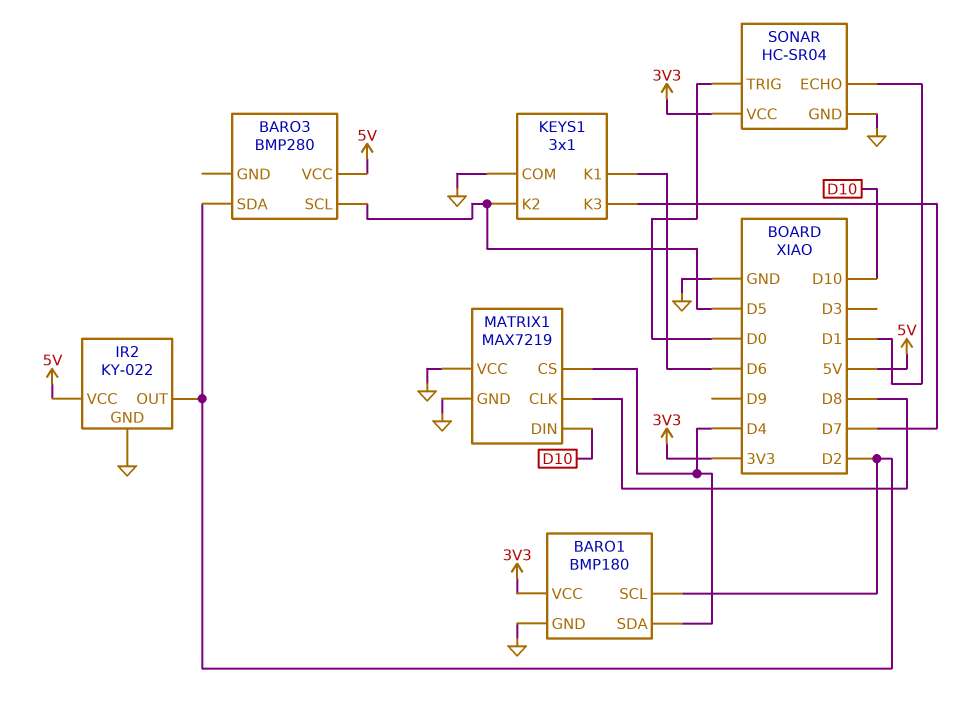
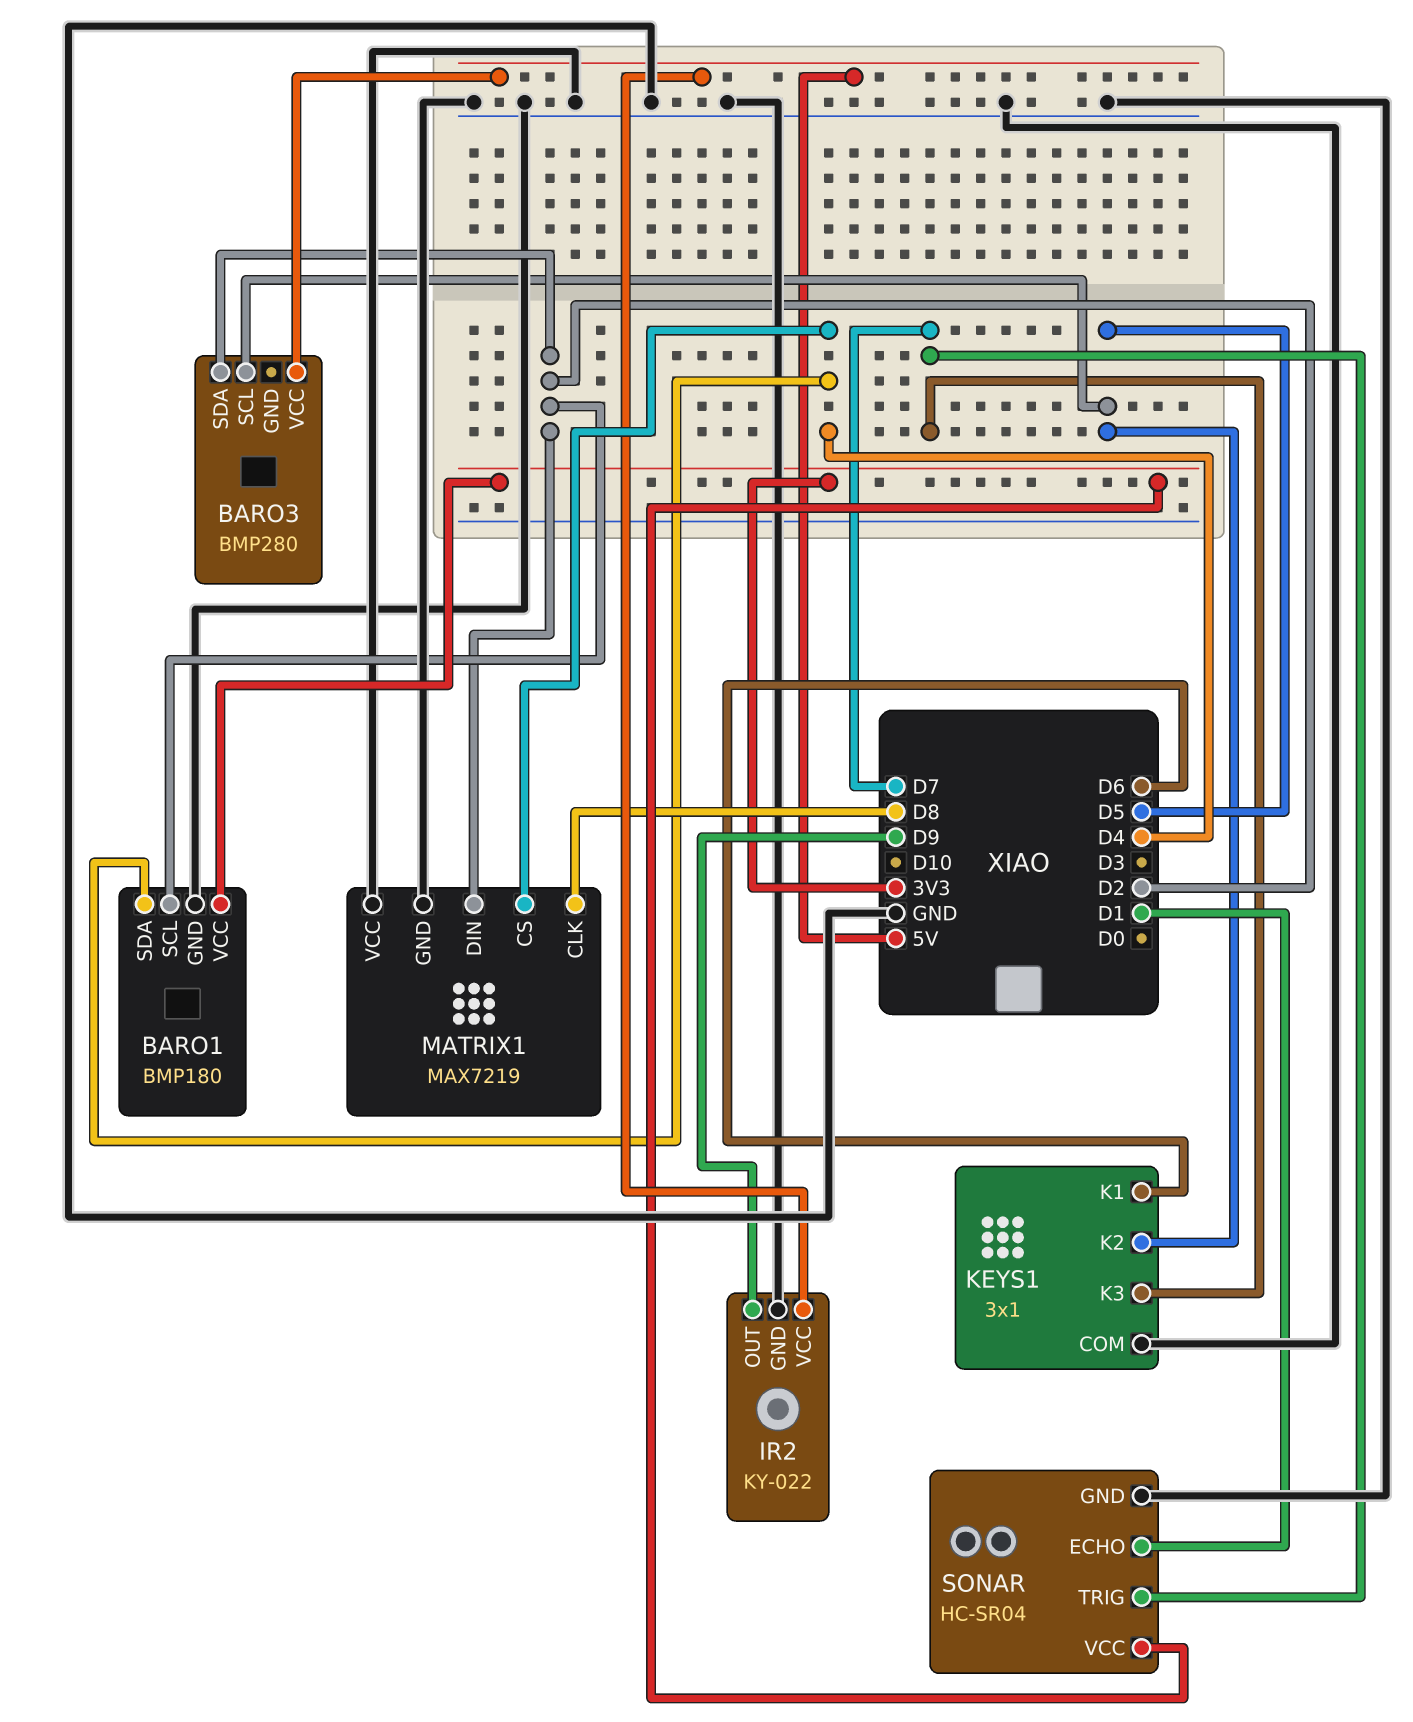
IR2 pin OUT: D2 -> D9
MATRIX1 pin DIN: D10 -> D2
SONAR pin TRIG: D0 -> D7

